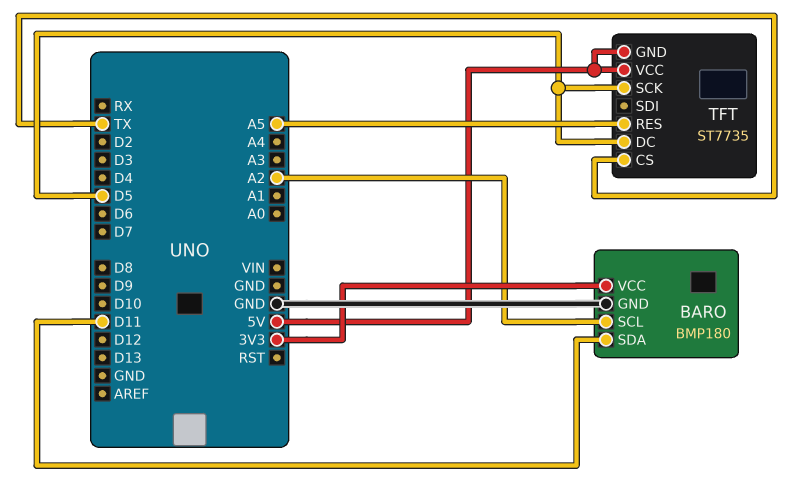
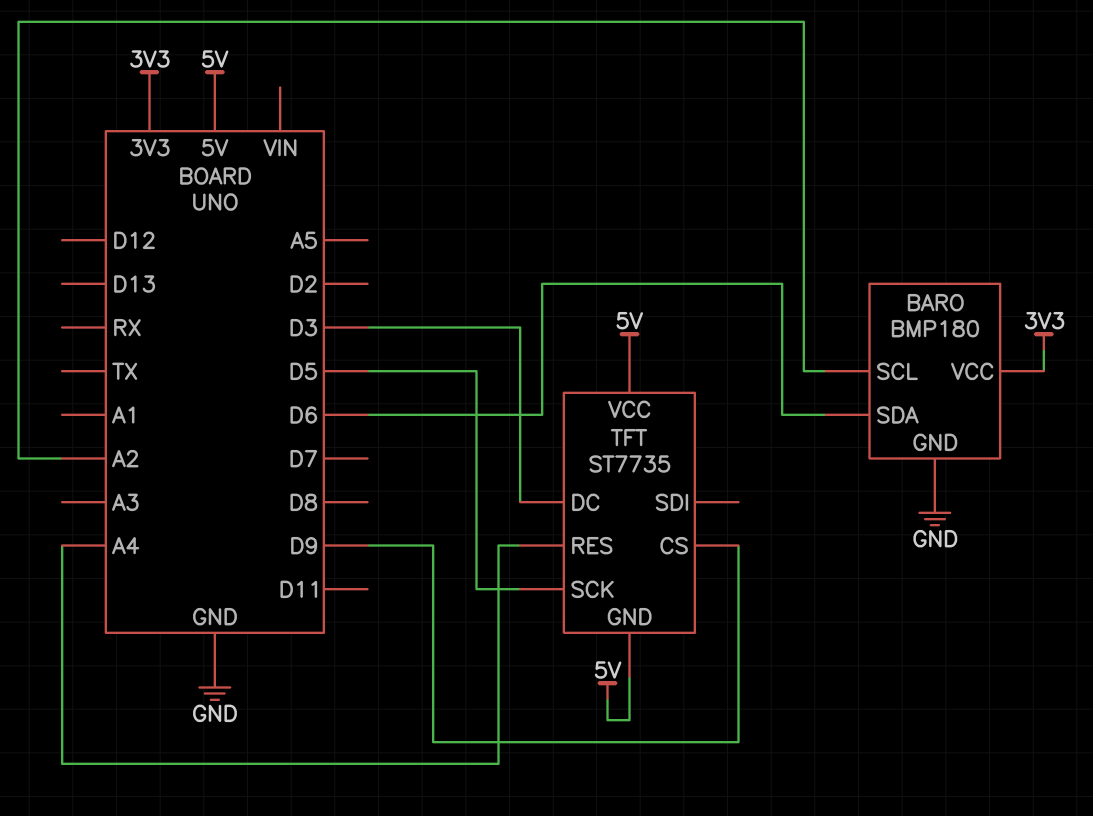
BARO pin SDA: D11 -> D6
TFT pin CS: TX -> D9
TFT pin DC: D5 -> D3
TFT pin RES: A5 -> A4

